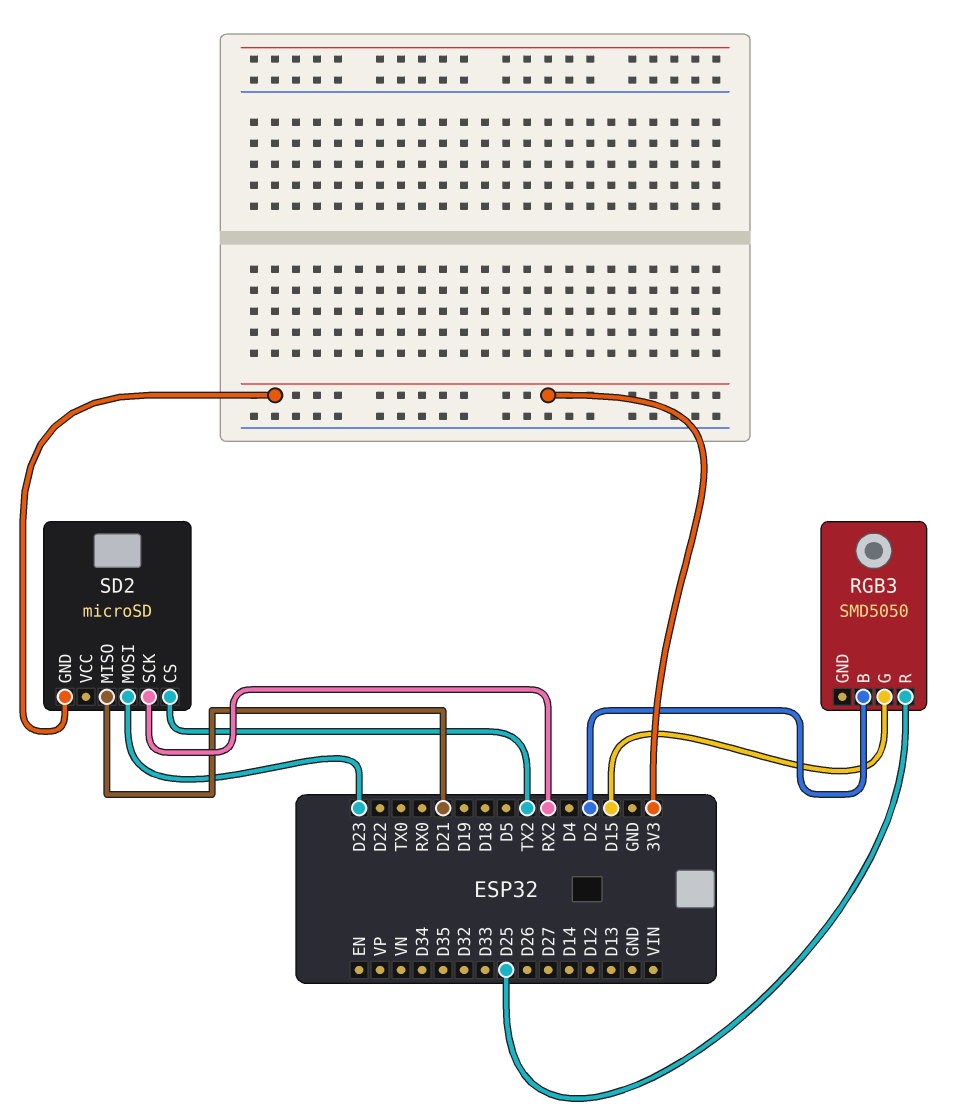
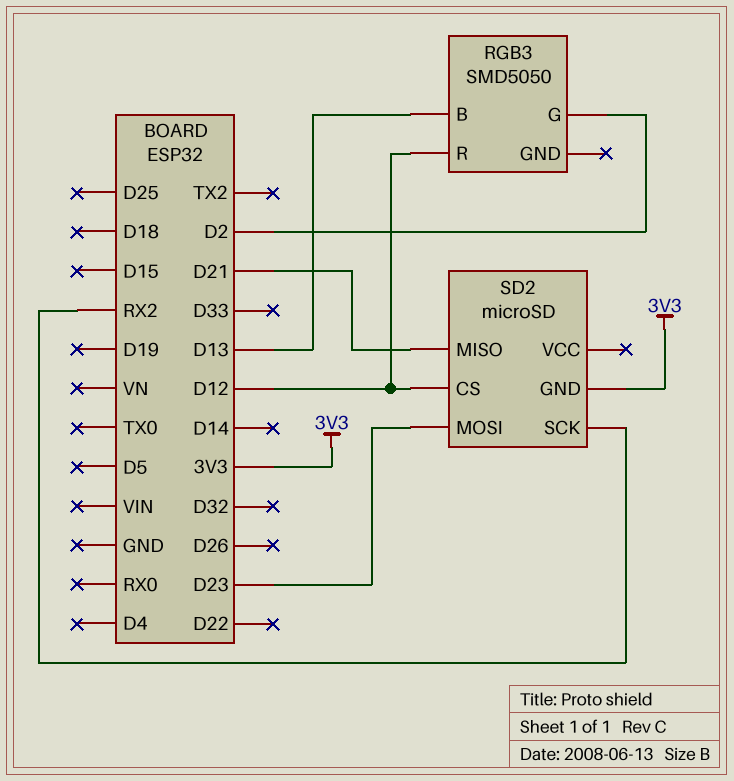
RGB3 pin B: D2 -> D13
RGB3 pin G: D15 -> D2
RGB3 pin R: D25 -> D12
SD2 pin CS: TX2 -> D12

